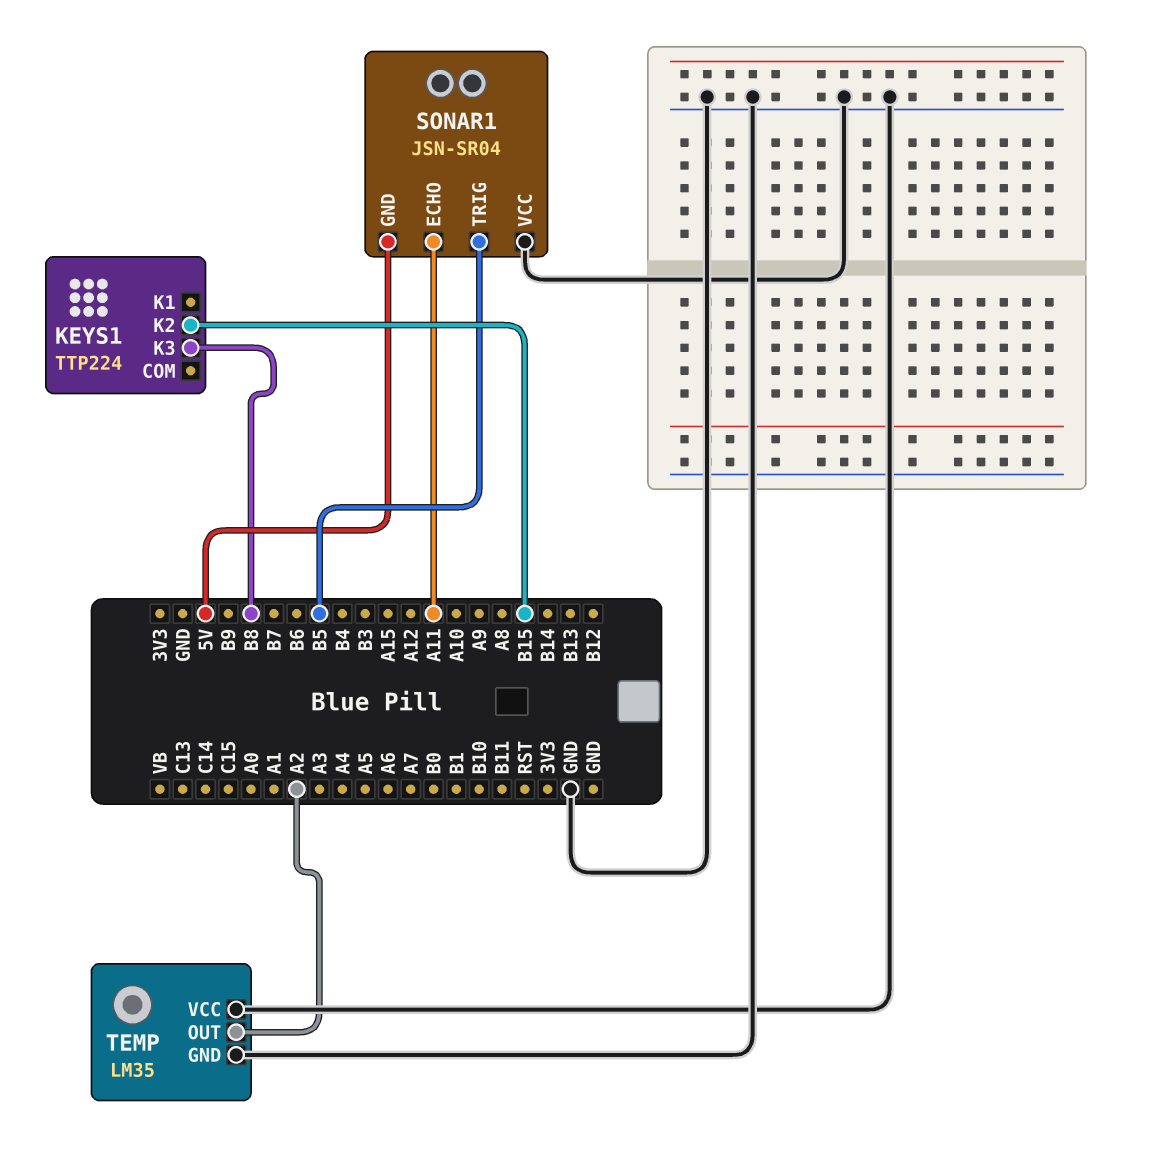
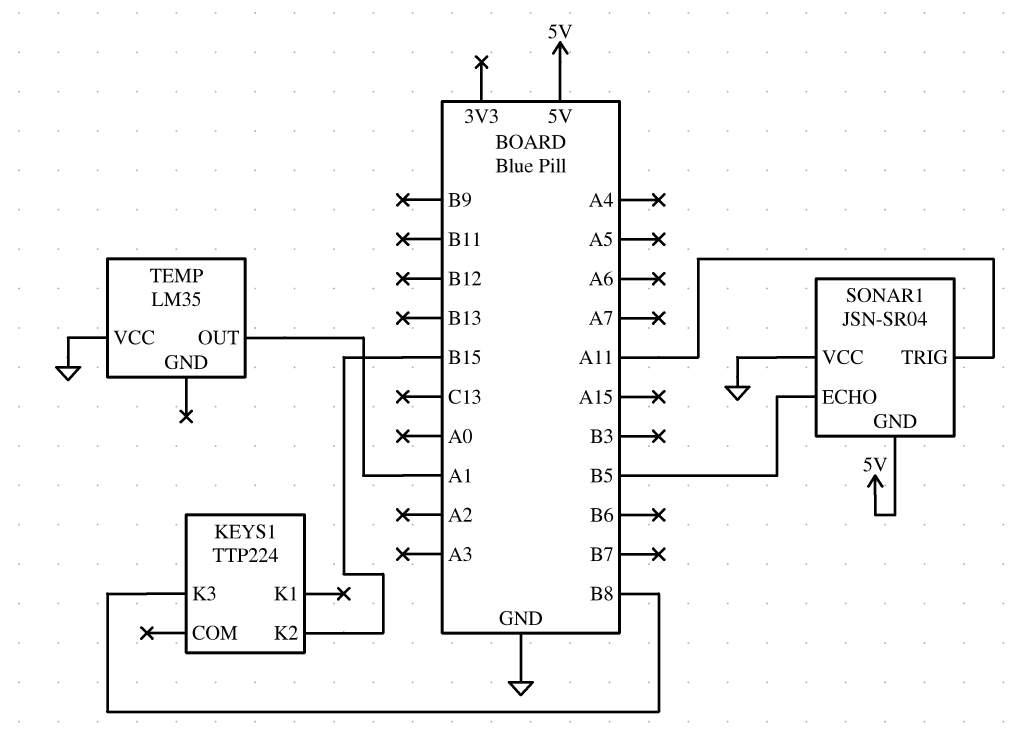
SONAR1 pin ECHO: A11 -> B5
SONAR1 pin TRIG: B5 -> A11
TEMP pin GND: GND -> none
TEMP pin OUT: A2 -> A1

